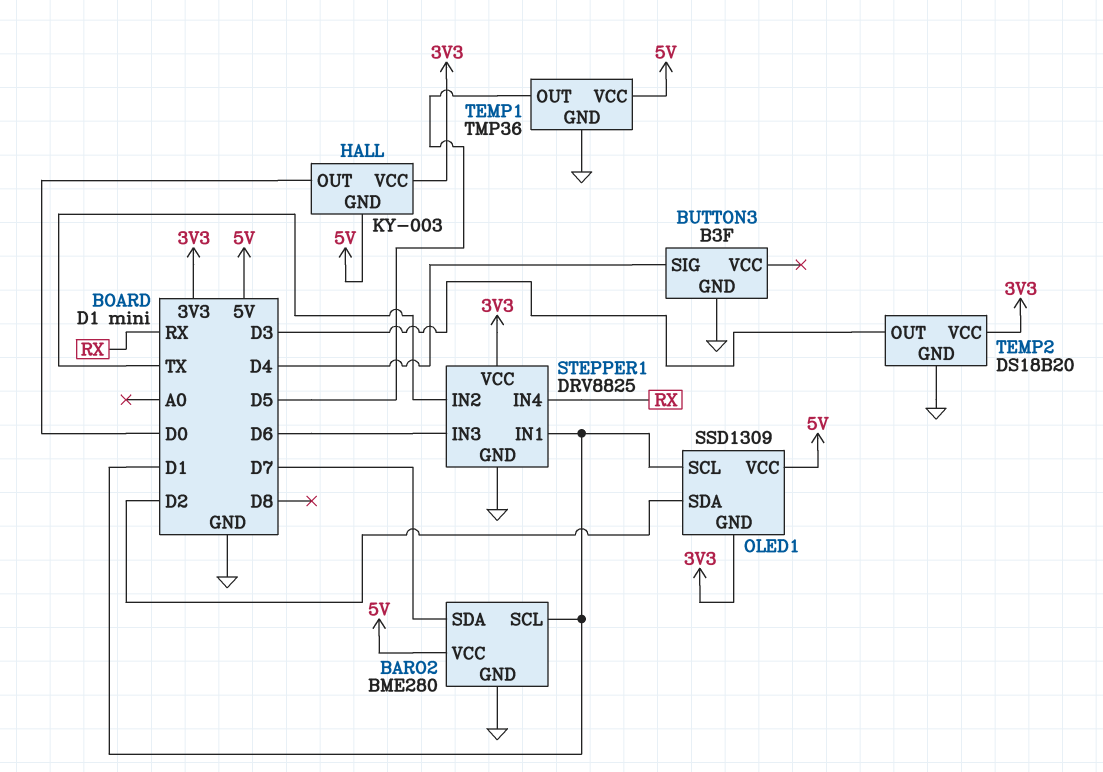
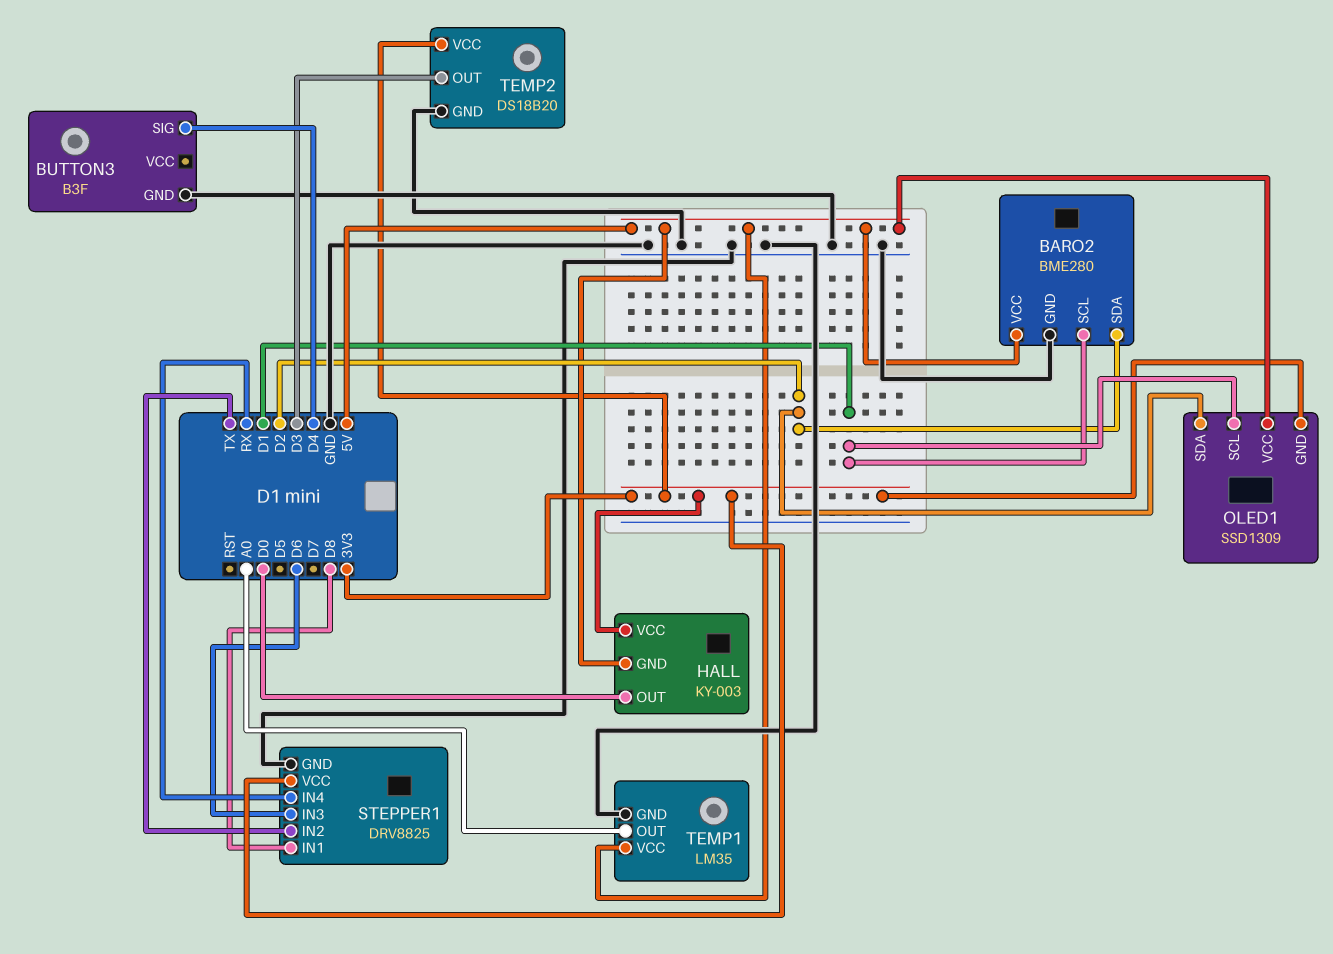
BARO2 pin SDA: D7 -> D2
STEPPER1 pin IN1: D1 -> D8
TEMP1: TMP36 -> LM35
TEMP1 pin OUT: D5 -> A0

